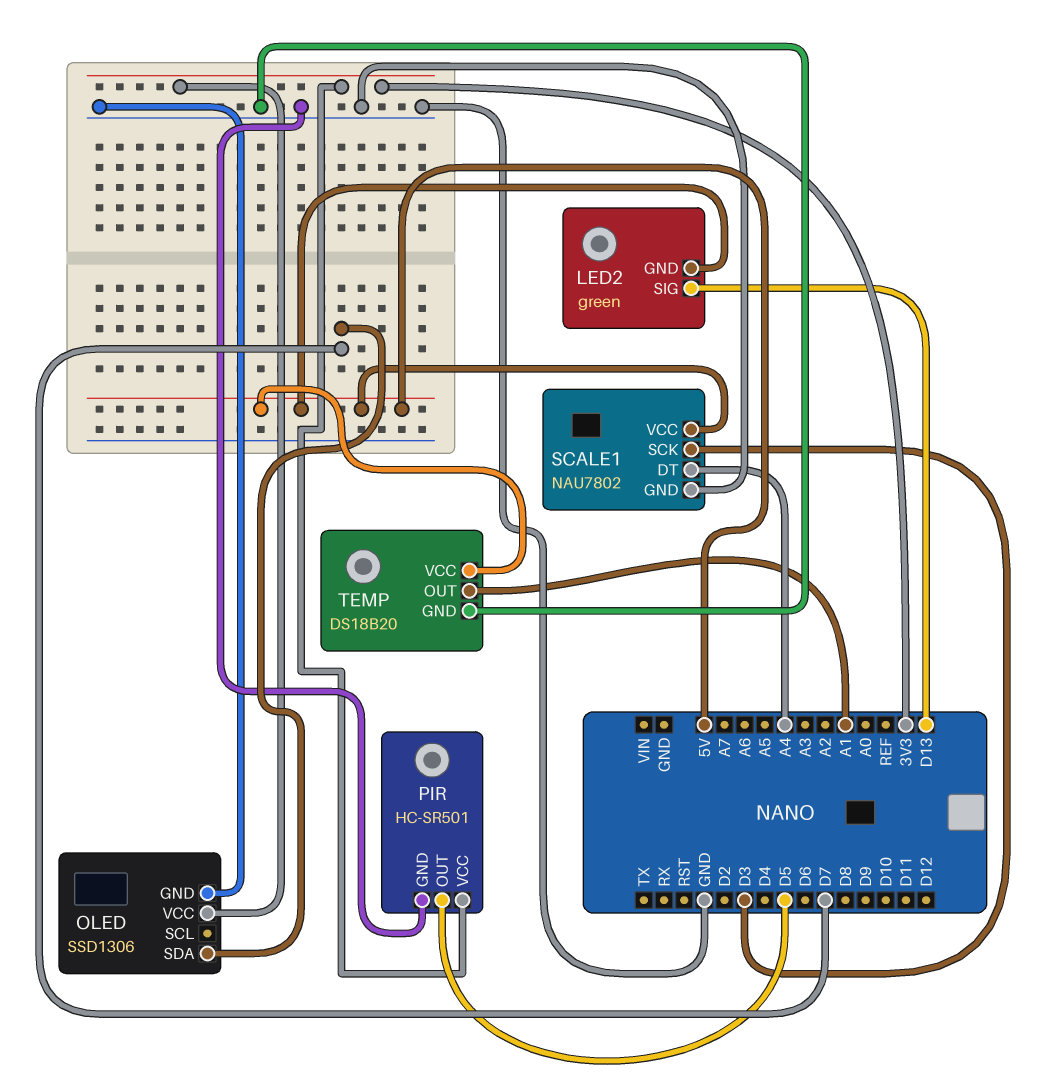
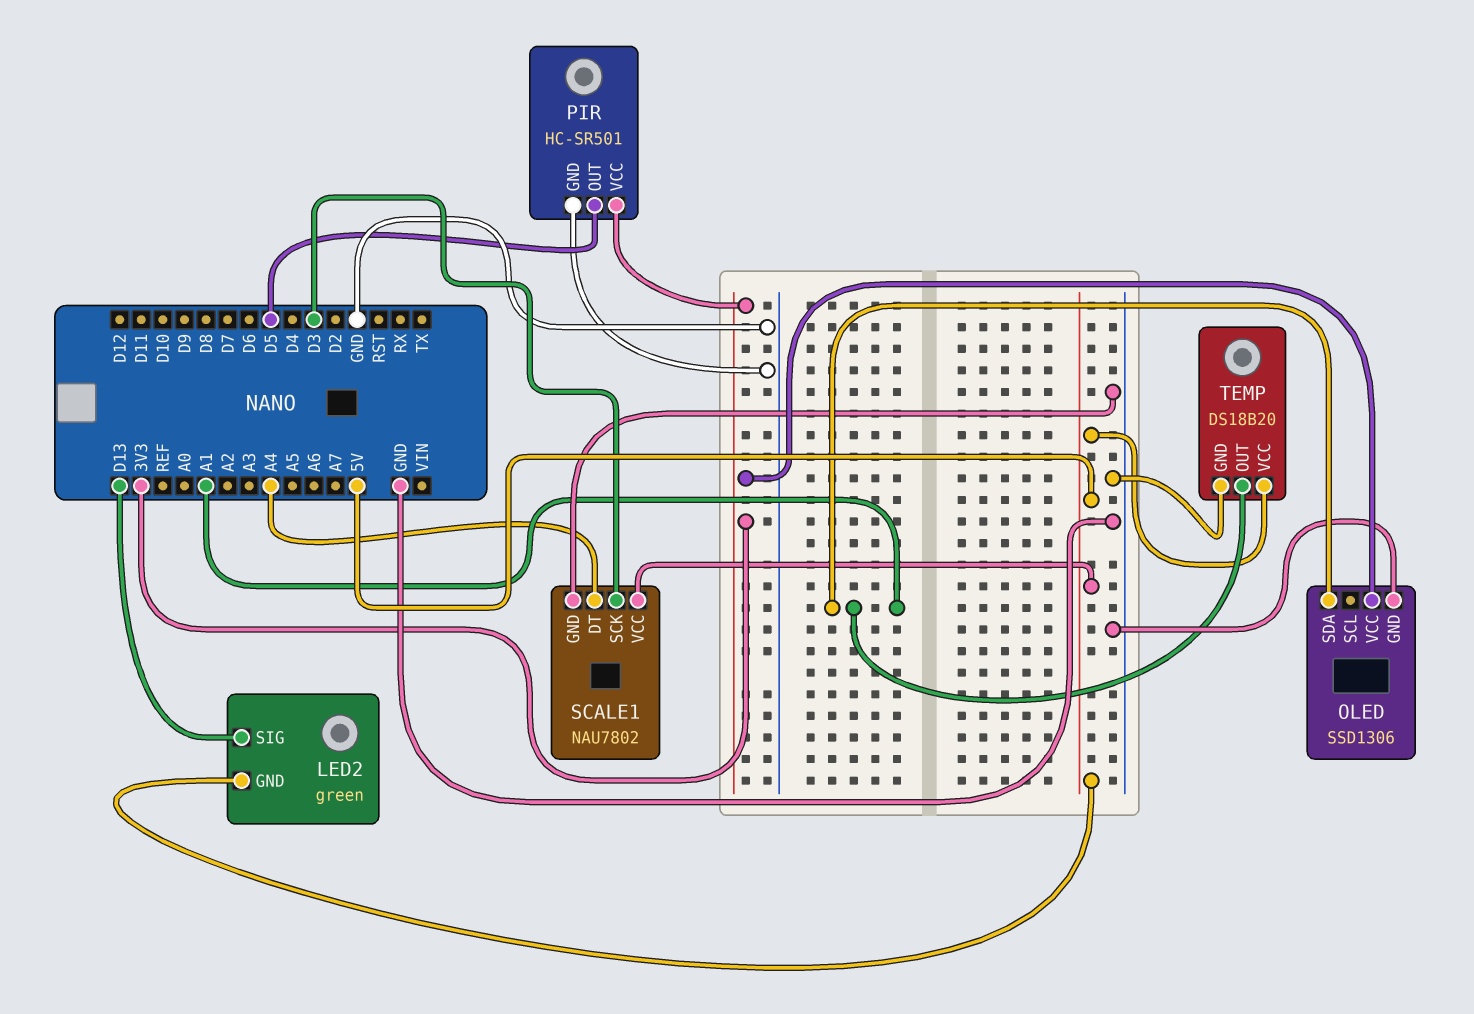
OLED pin SDA: D7 -> A1

